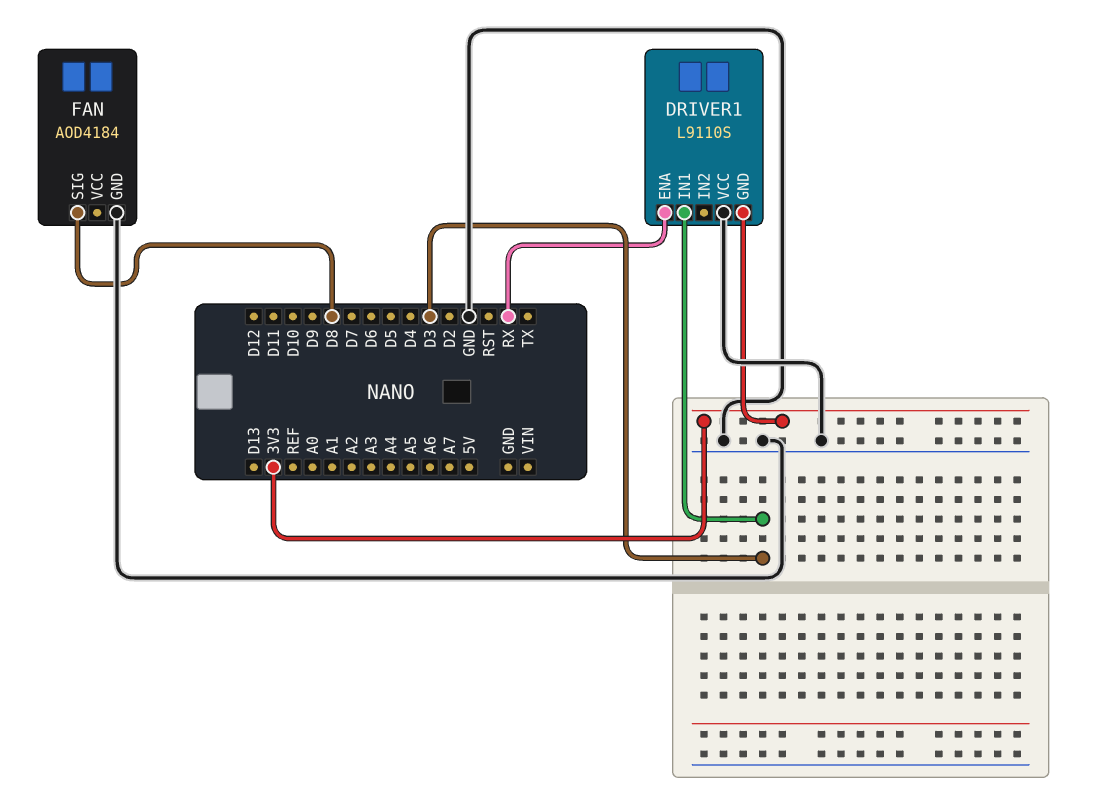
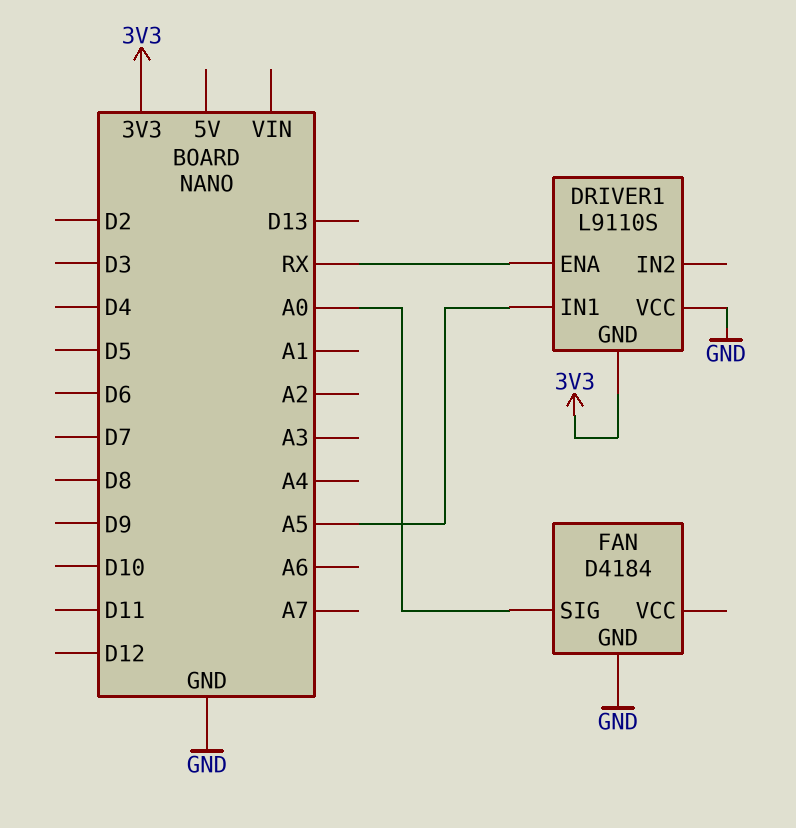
DRIVER1 pin IN1: D3 -> A5
FAN: AOD4184 -> D4184
FAN pin SIG: D8 -> A0

